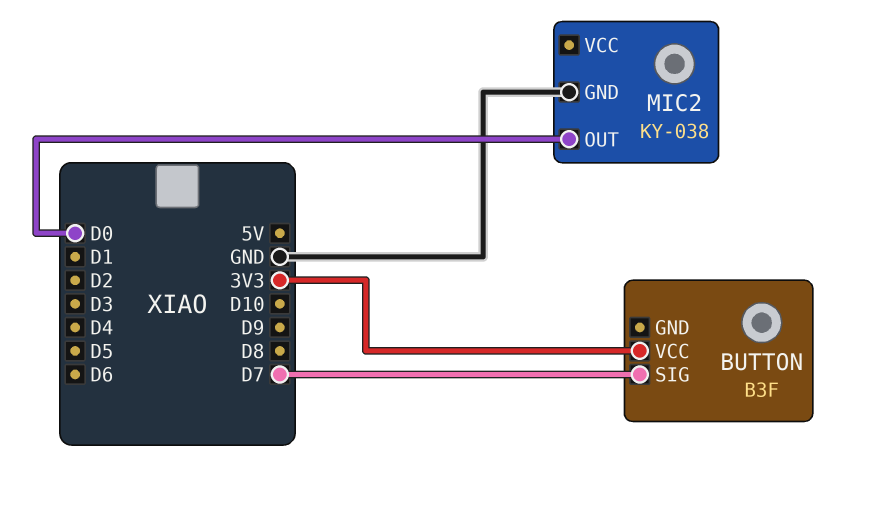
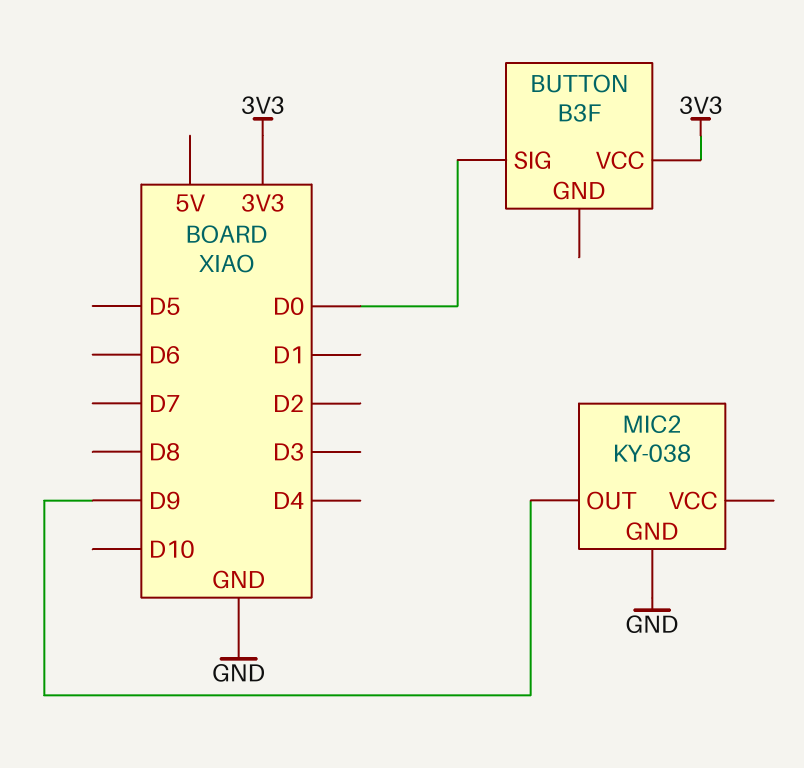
BUTTON pin SIG: D7 -> D0
MIC2 pin OUT: D0 -> D9

